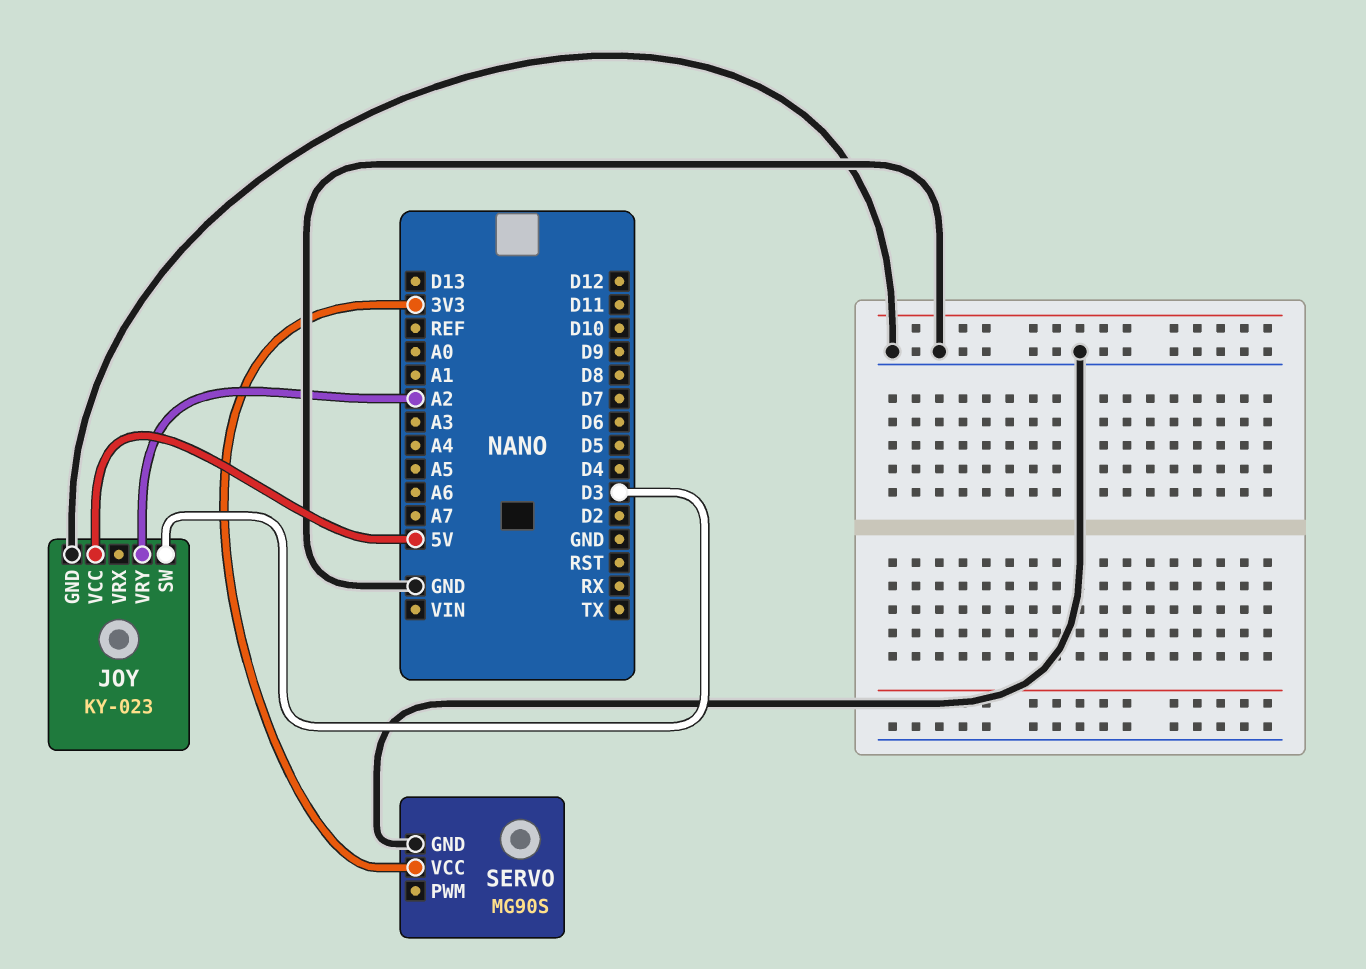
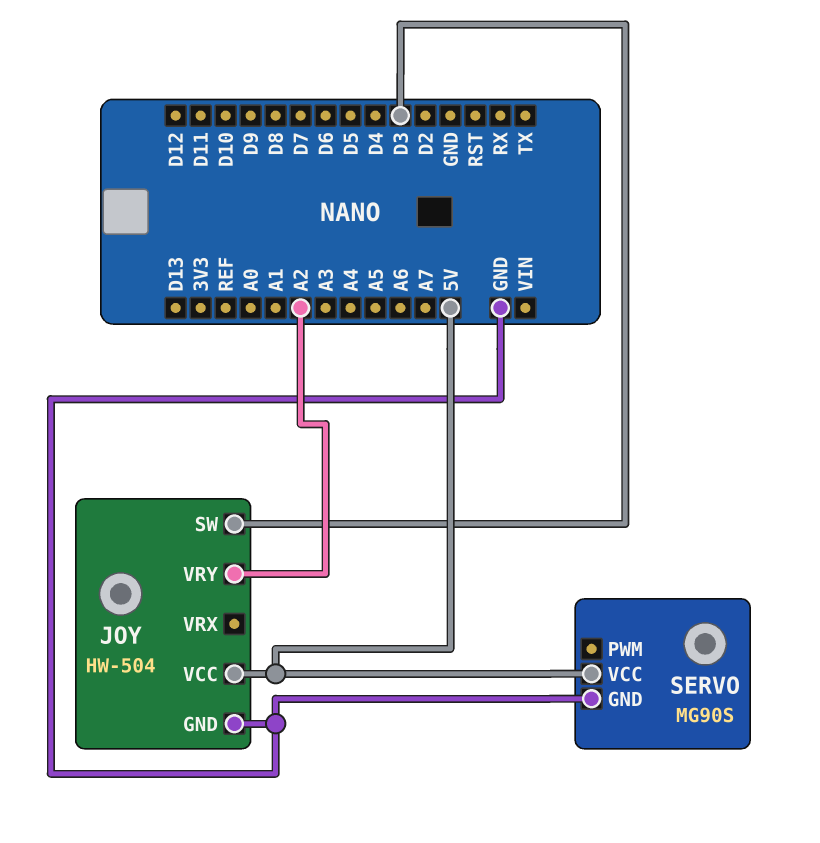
JOY: KY-023 -> HW-504
SERVO pin VCC: 3V3 -> 5V

